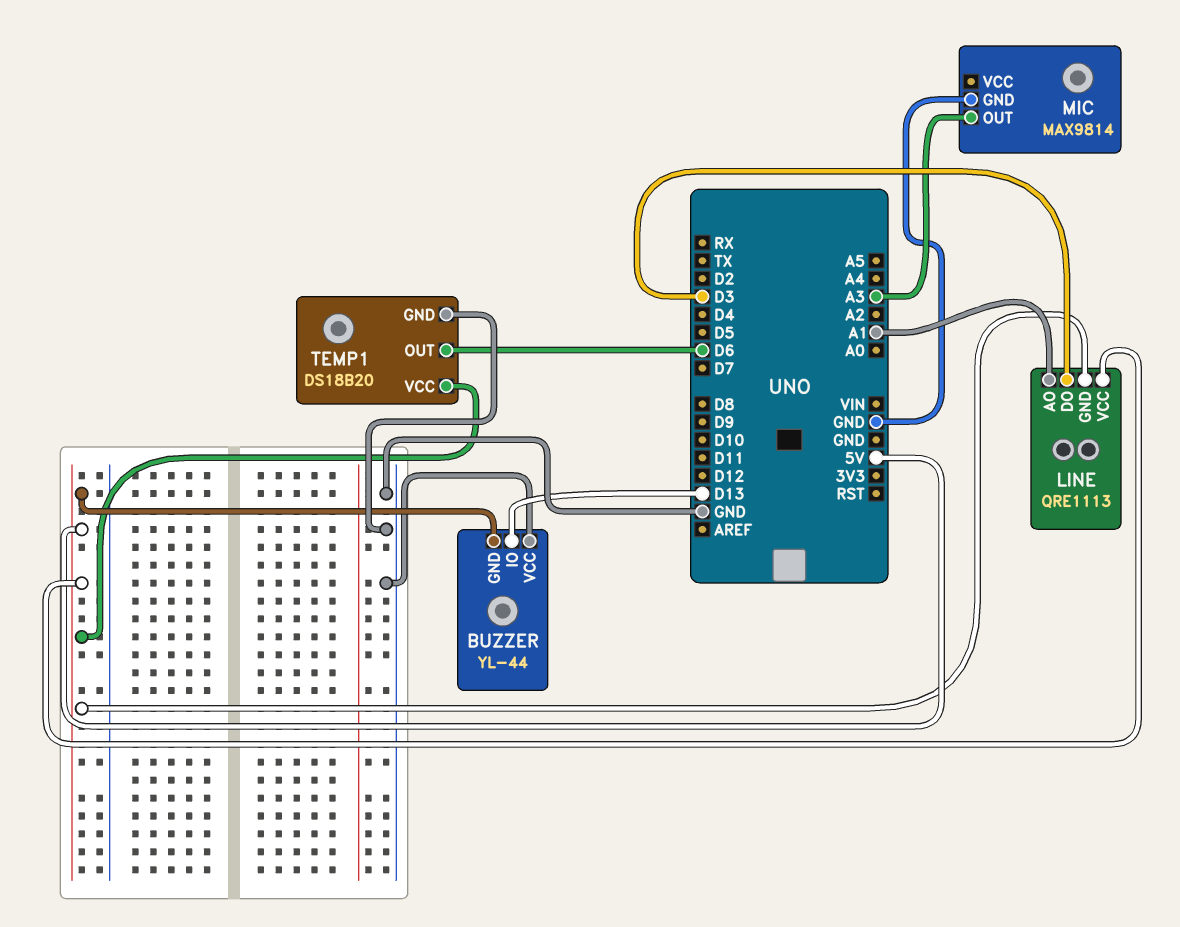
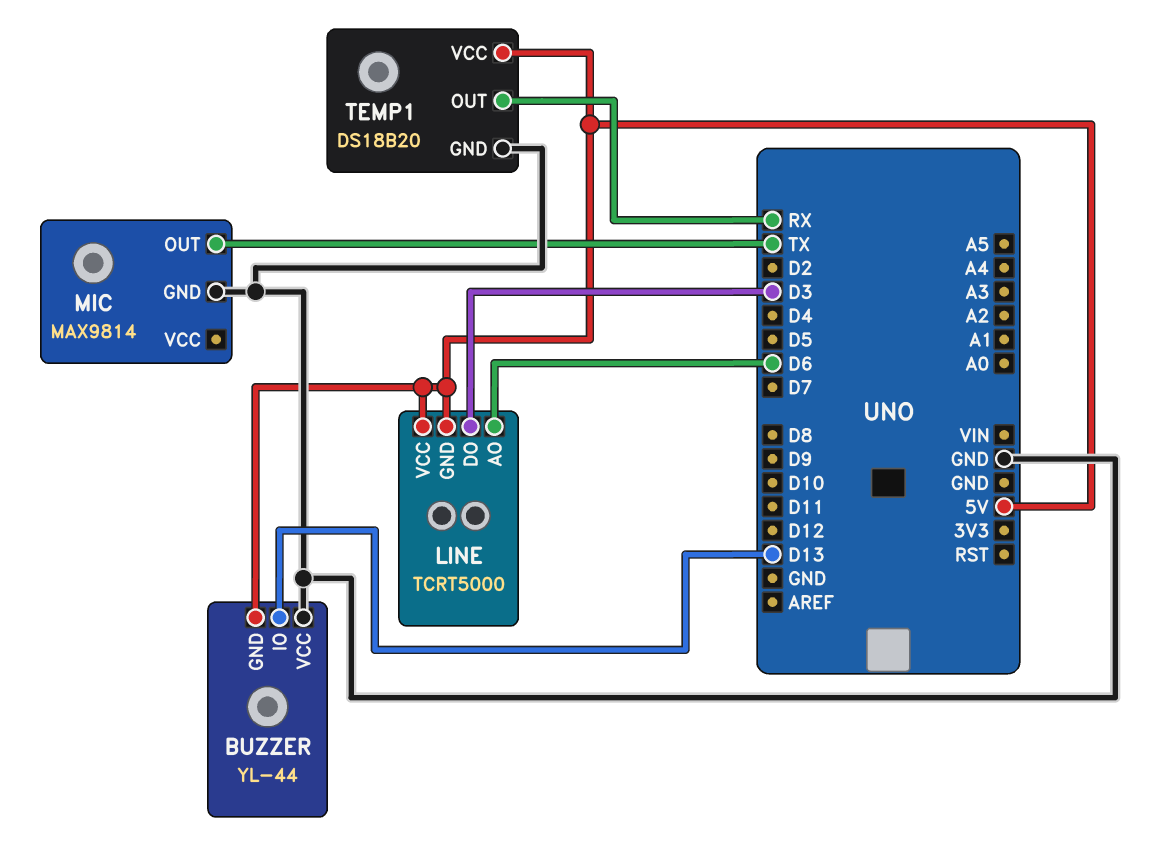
LINE: QRE1113 -> TCRT5000
LINE pin AO: A1 -> D6
MIC pin OUT: A3 -> TX
TEMP1 pin OUT: D6 -> RX

